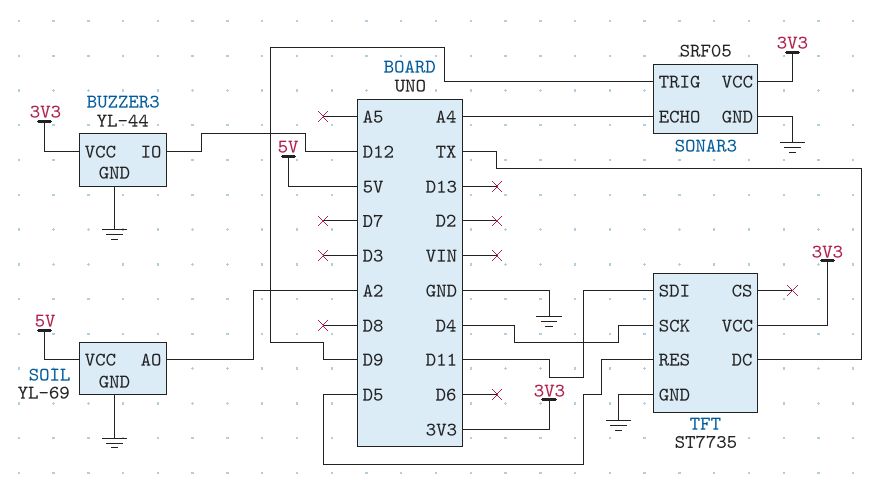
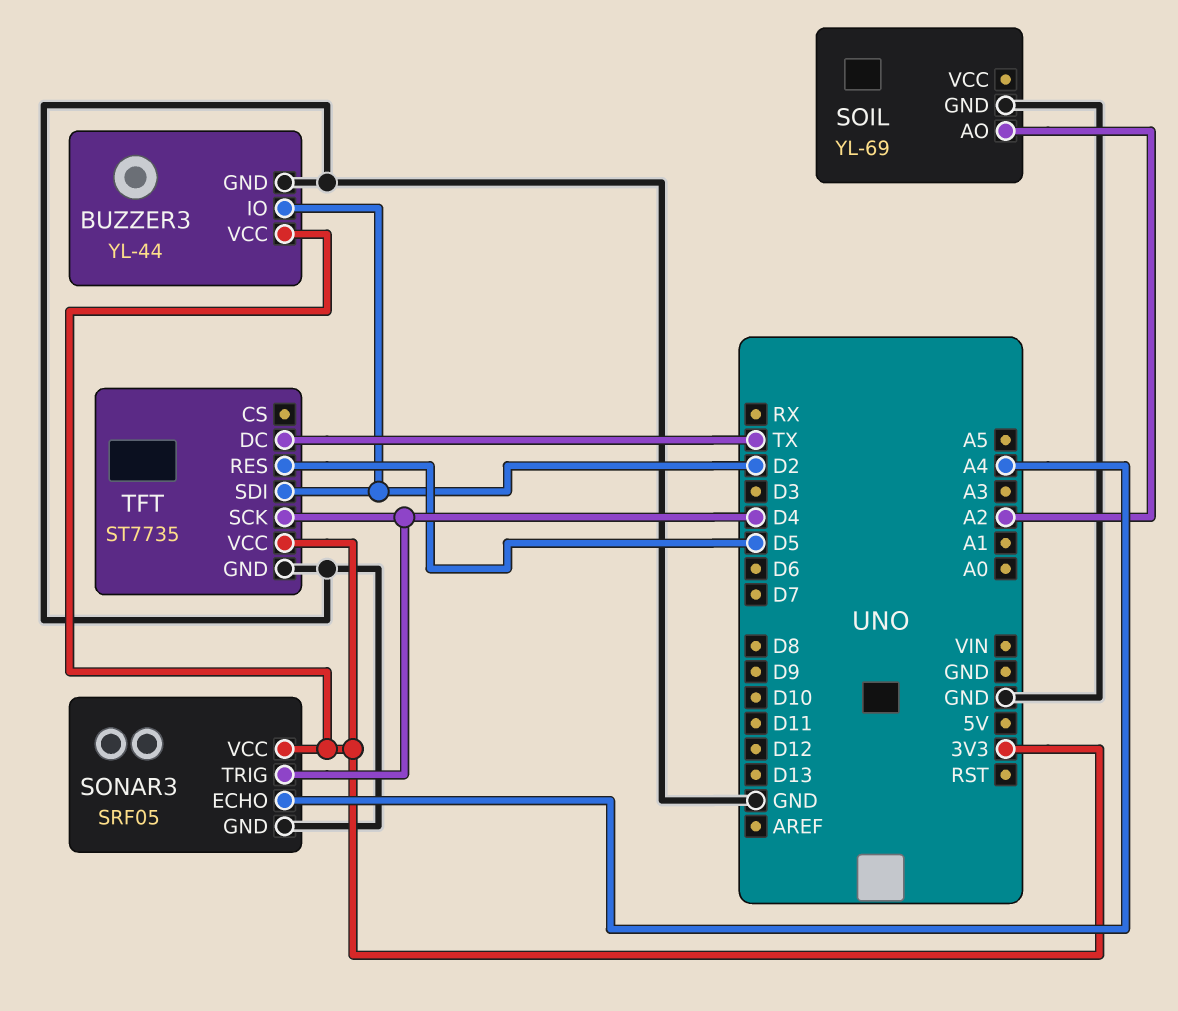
BUZZER3 pin IO: D12 -> D2
SOIL pin VCC: 5V -> none
SONAR3 pin TRIG: D9 -> D4
TFT pin SDI: D11 -> D2

